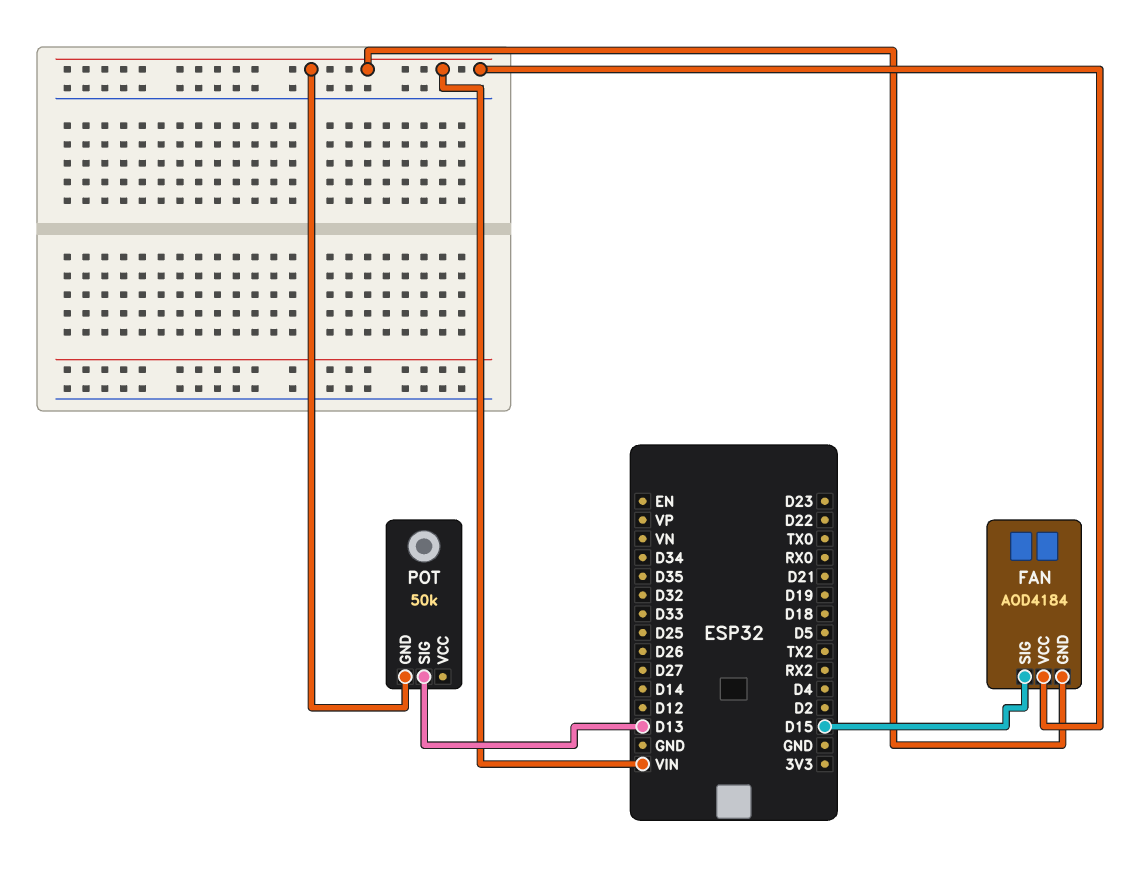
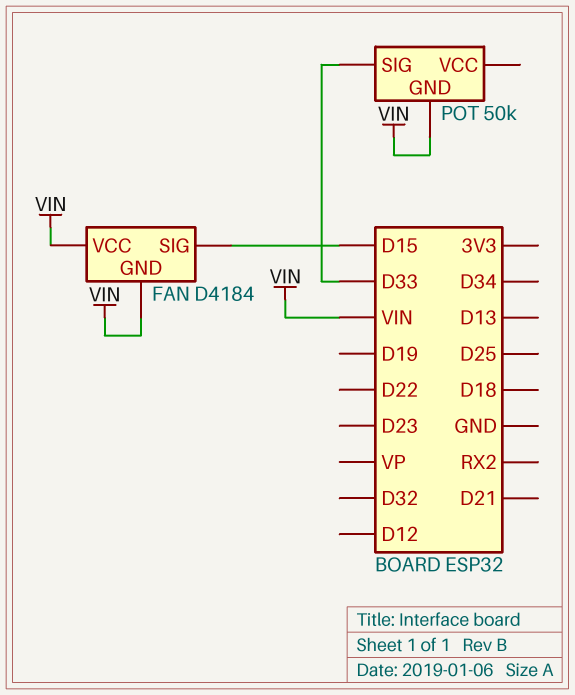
FAN: AOD4184 -> D4184
POT pin SIG: D13 -> D33

